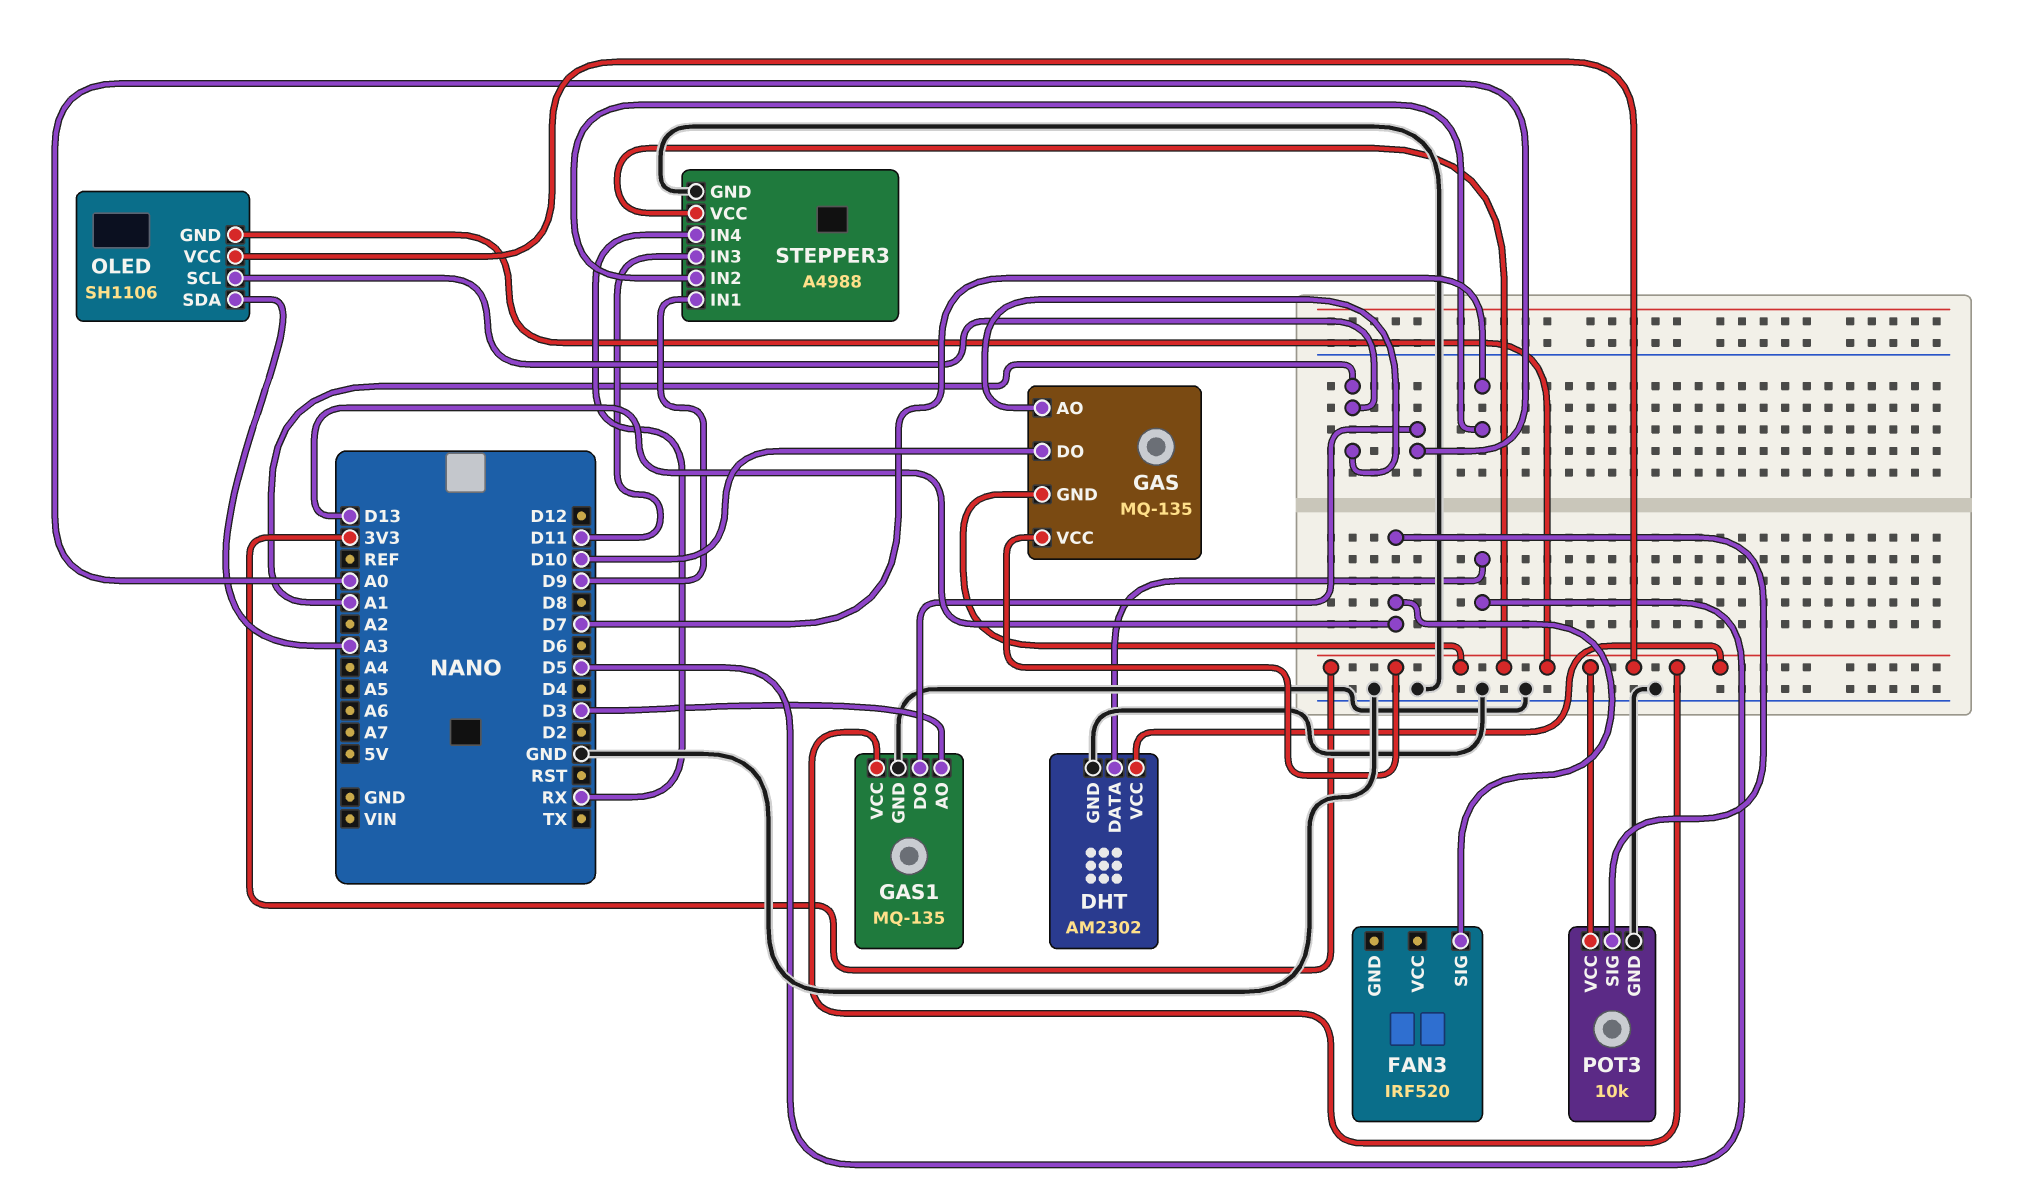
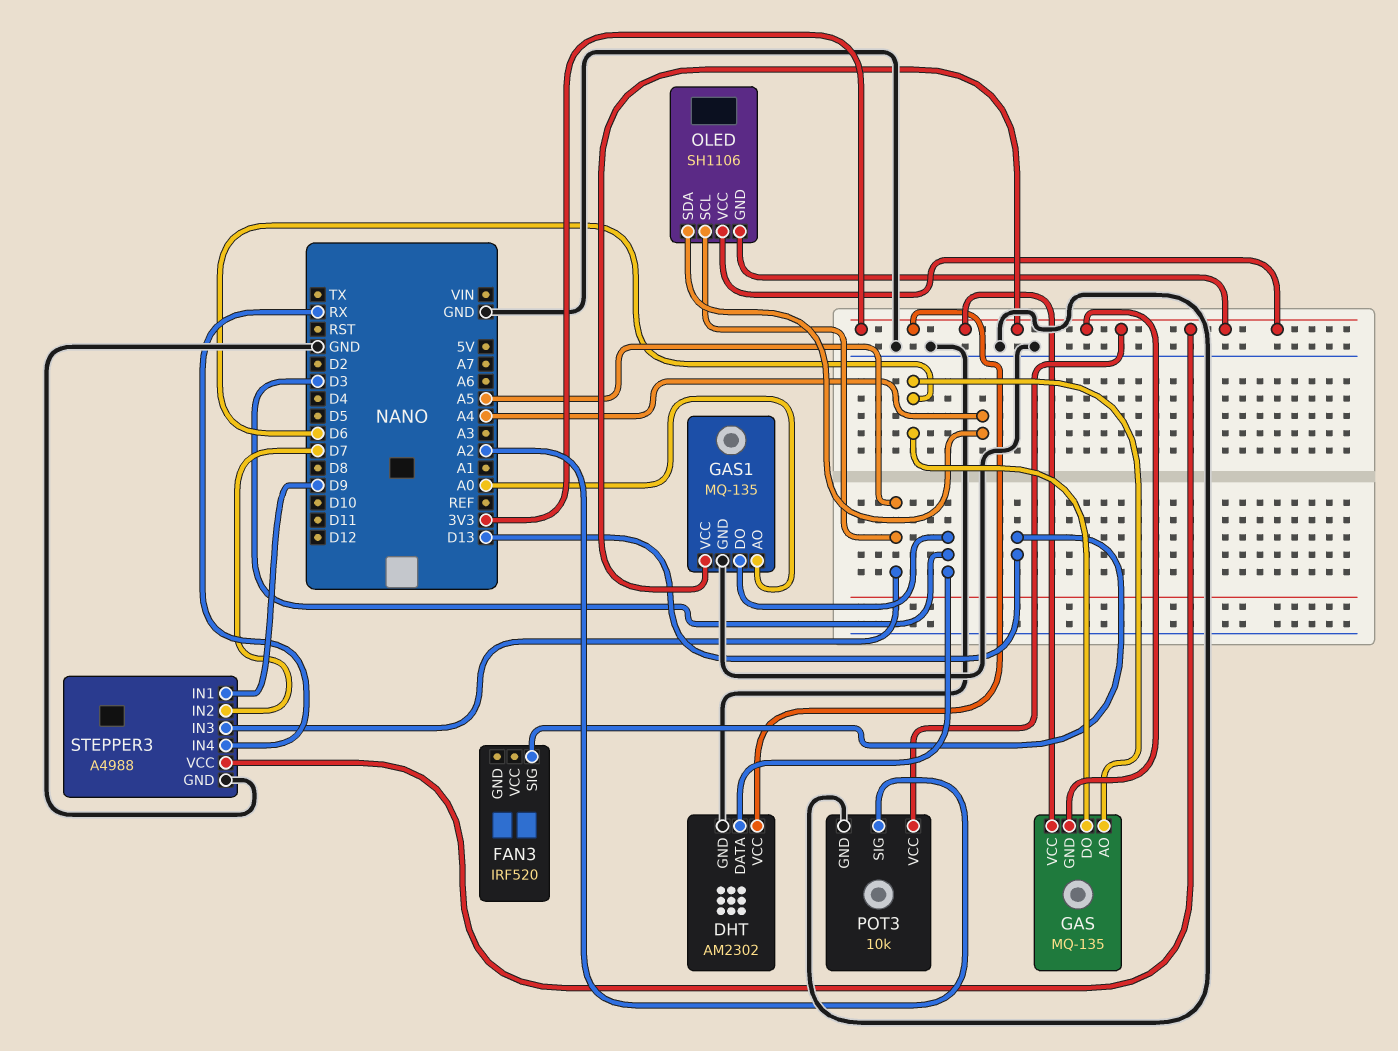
DHT pin DATA: D5 -> D3
GAS pin AO: A1 -> D6
GAS pin DO: D10 -> D6
GAS1 pin AO: D3 -> A0
GAS1 pin DO: A0 -> D3
OLED pin SCL: A1 -> A5
OLED pin SDA: A3 -> A4
POT3 pin SIG: D13 -> A2
STEPPER3 pin IN3: D11 -> A5

